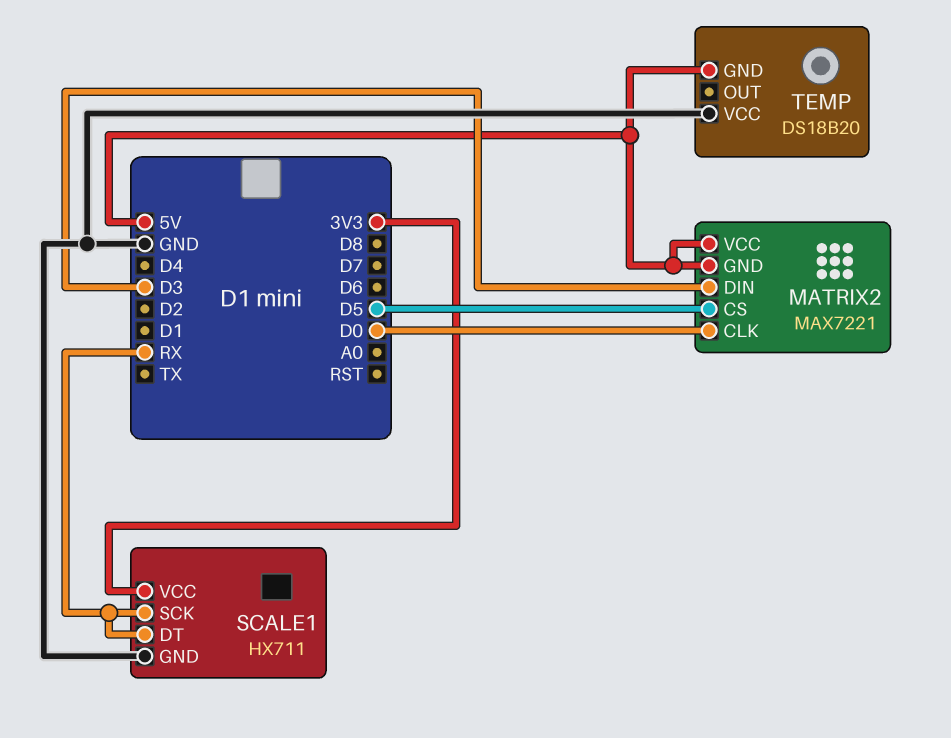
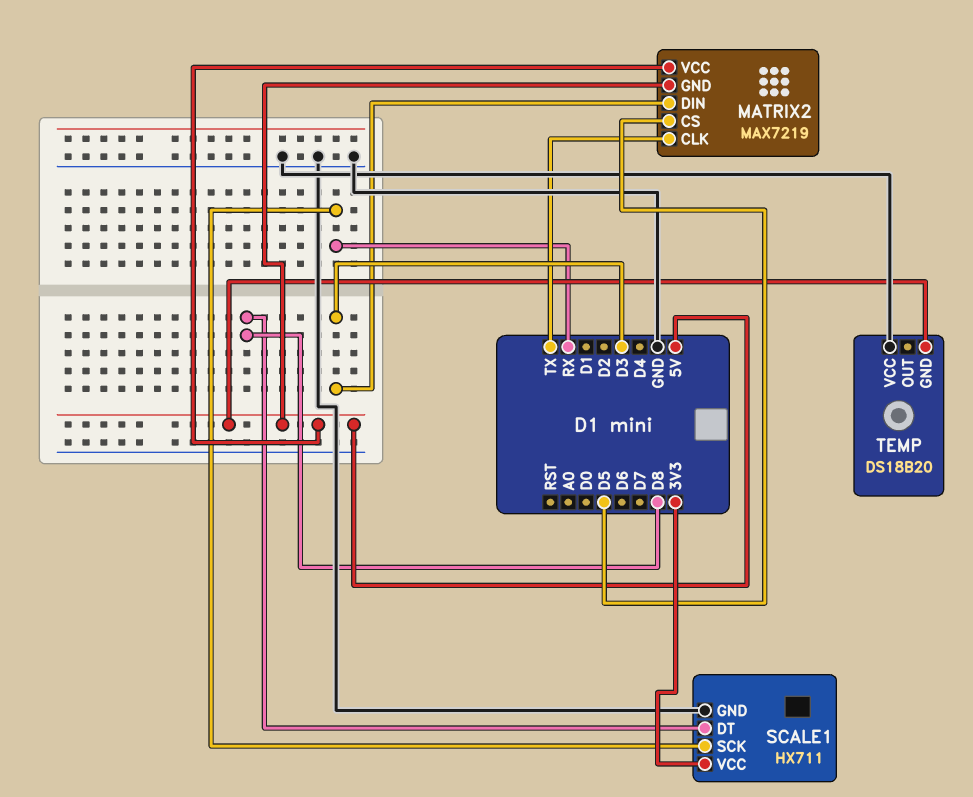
MATRIX2: MAX7221 -> MAX7219
MATRIX2 pin CLK: D0 -> TX
SCALE1 pin DT: RX -> D8

